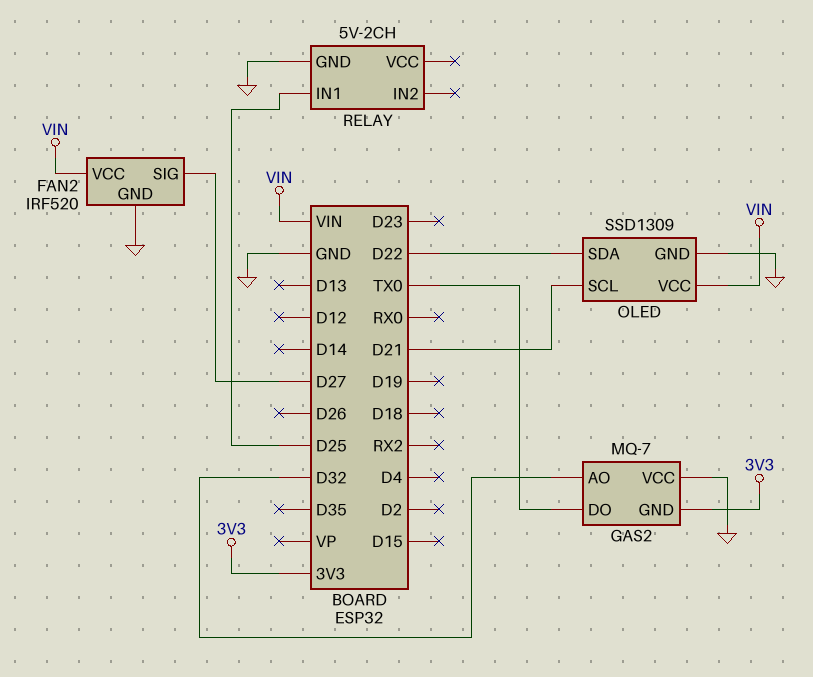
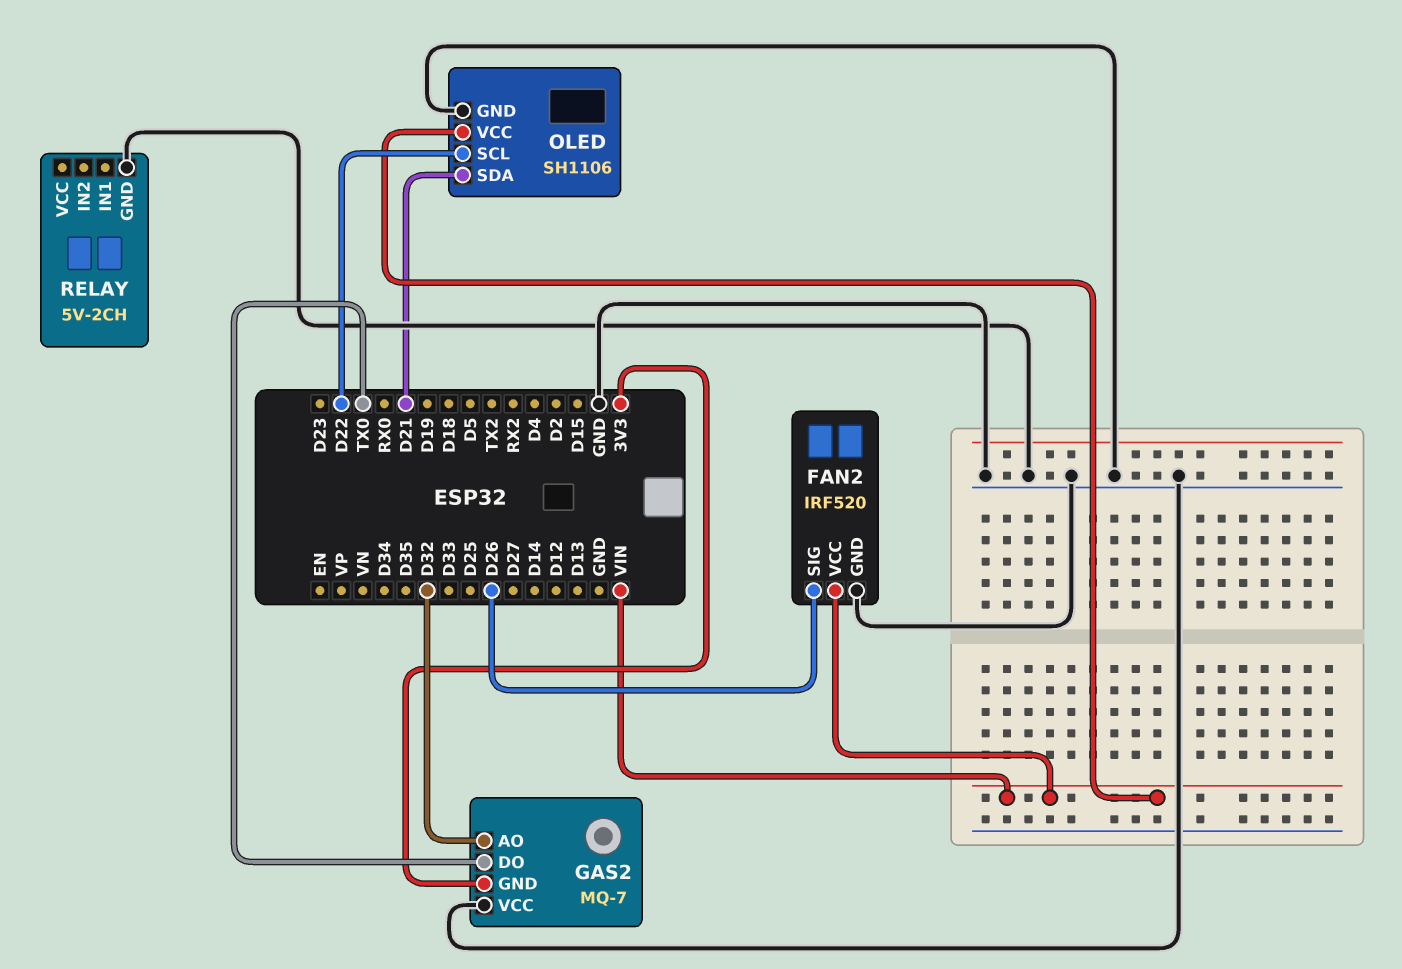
FAN2 pin SIG: D27 -> D26
OLED: SSD1309 -> SH1106
OLED pin SCL: D21 -> D22
OLED pin SDA: D22 -> D21
RELAY pin IN1: D25 -> none

